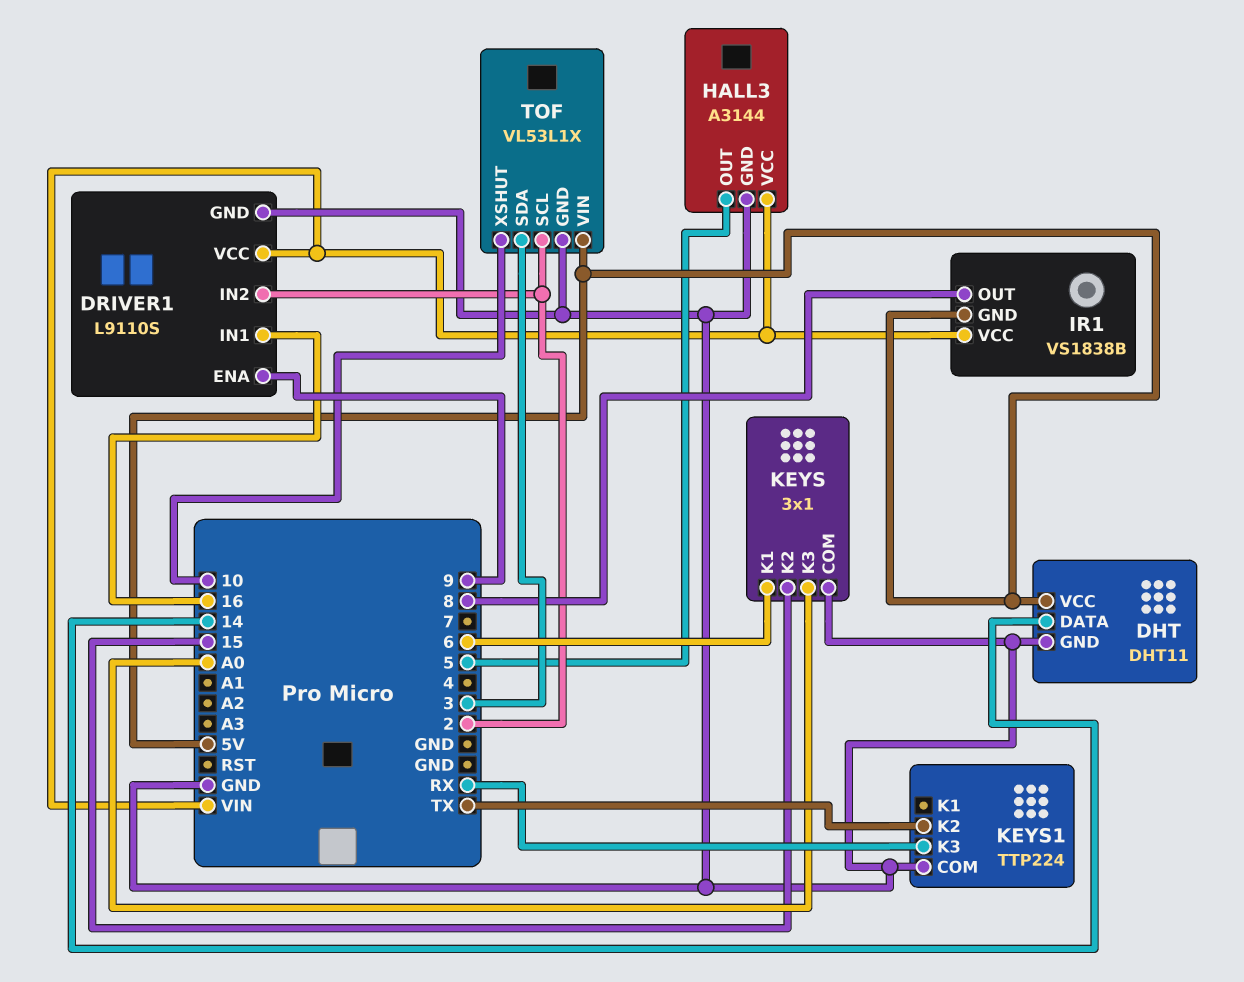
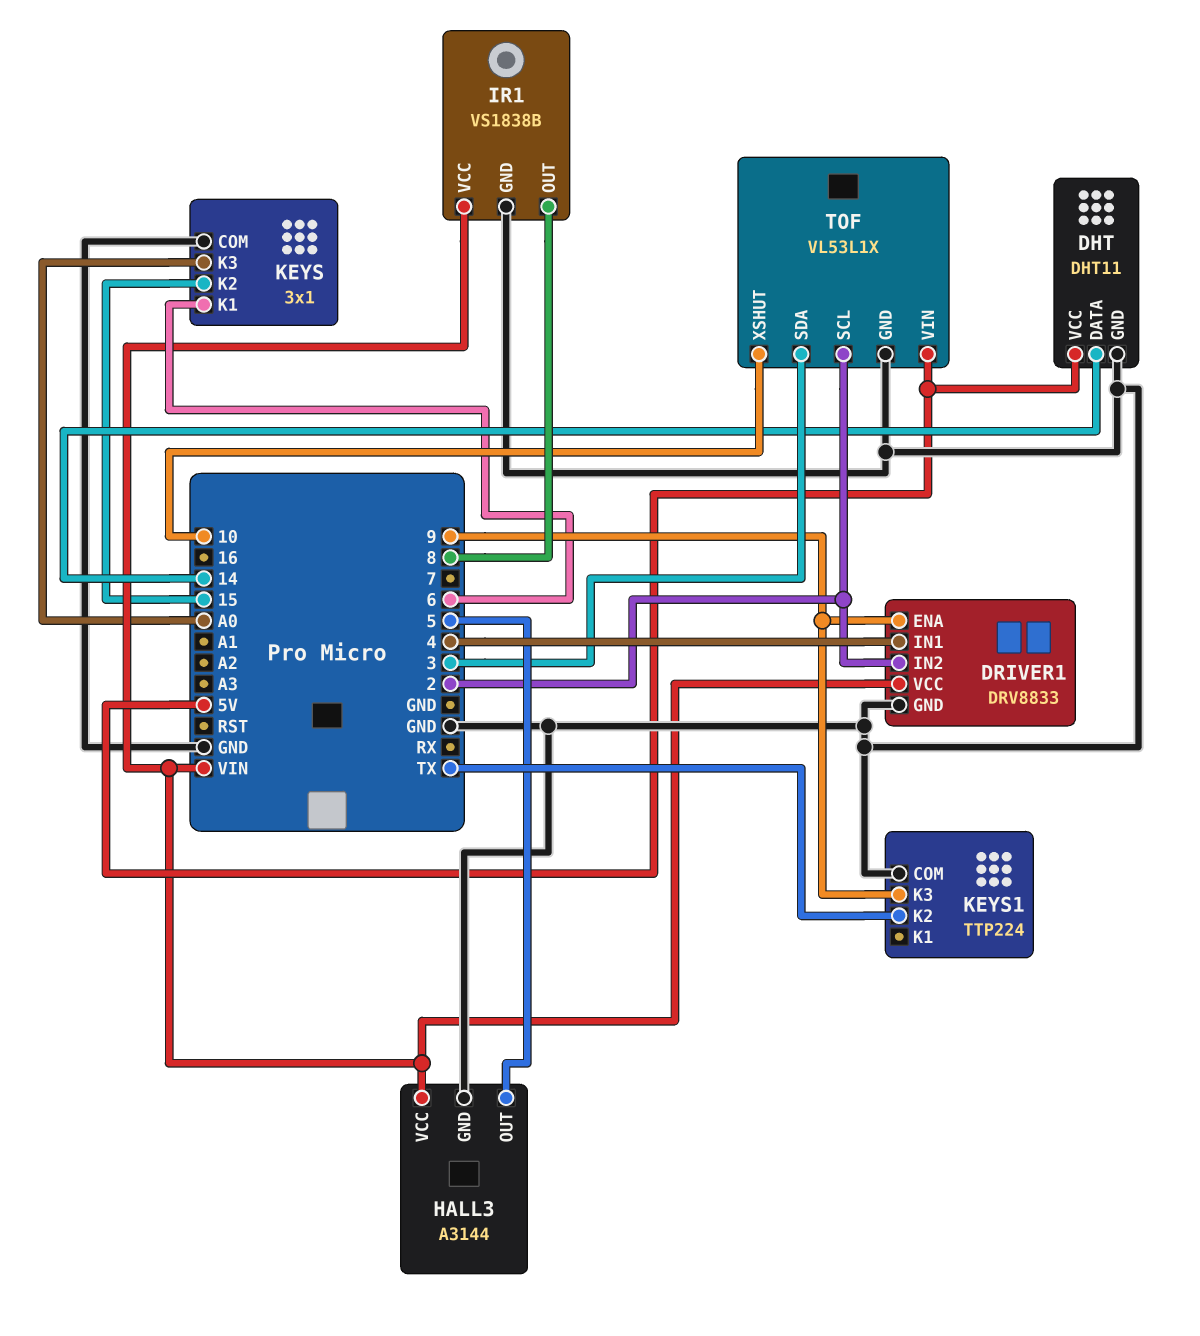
DRIVER1: L9110S -> DRV8833
DRIVER1 pin IN1: 16 -> 4
IR1 pin GND: 5V -> GND
KEYS1 pin K3: RX -> 9

